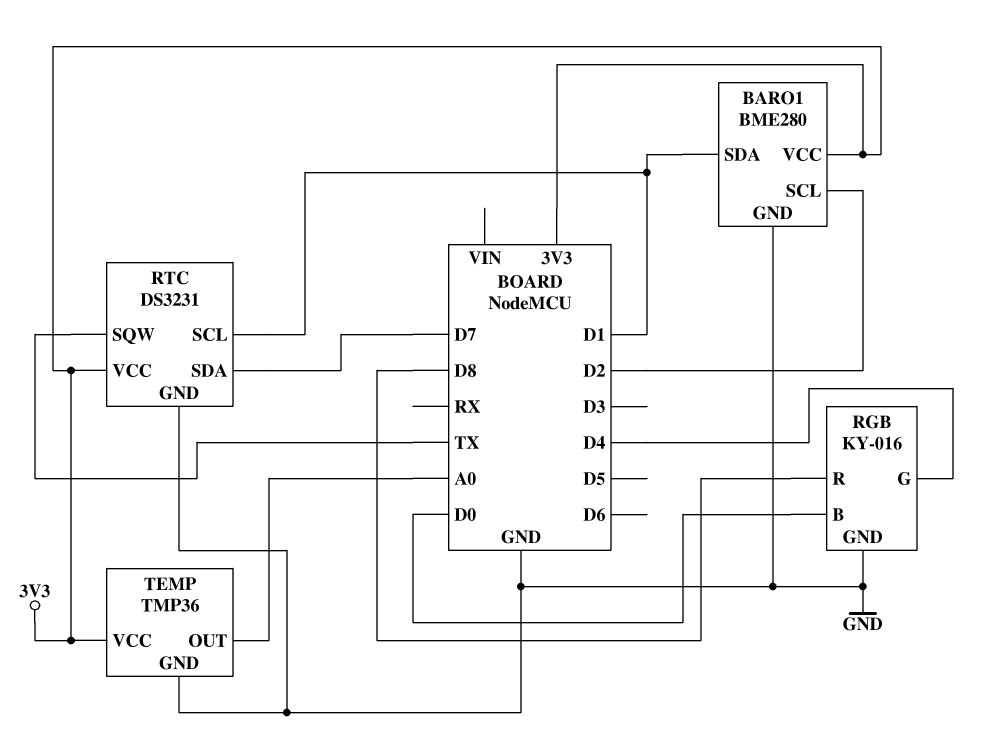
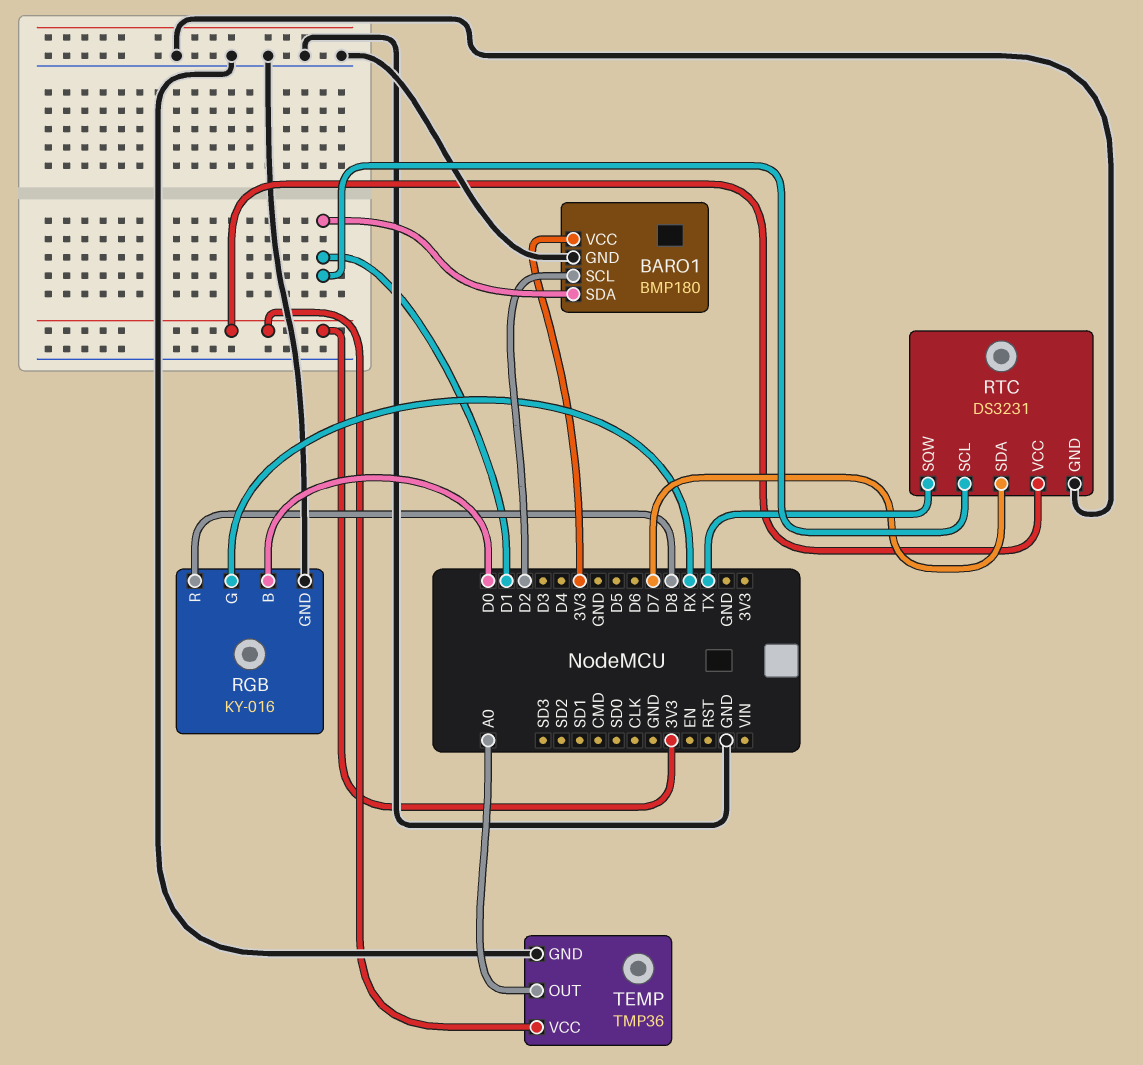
BARO1: BME280 -> BMP180
RGB pin G: D4 -> RX

